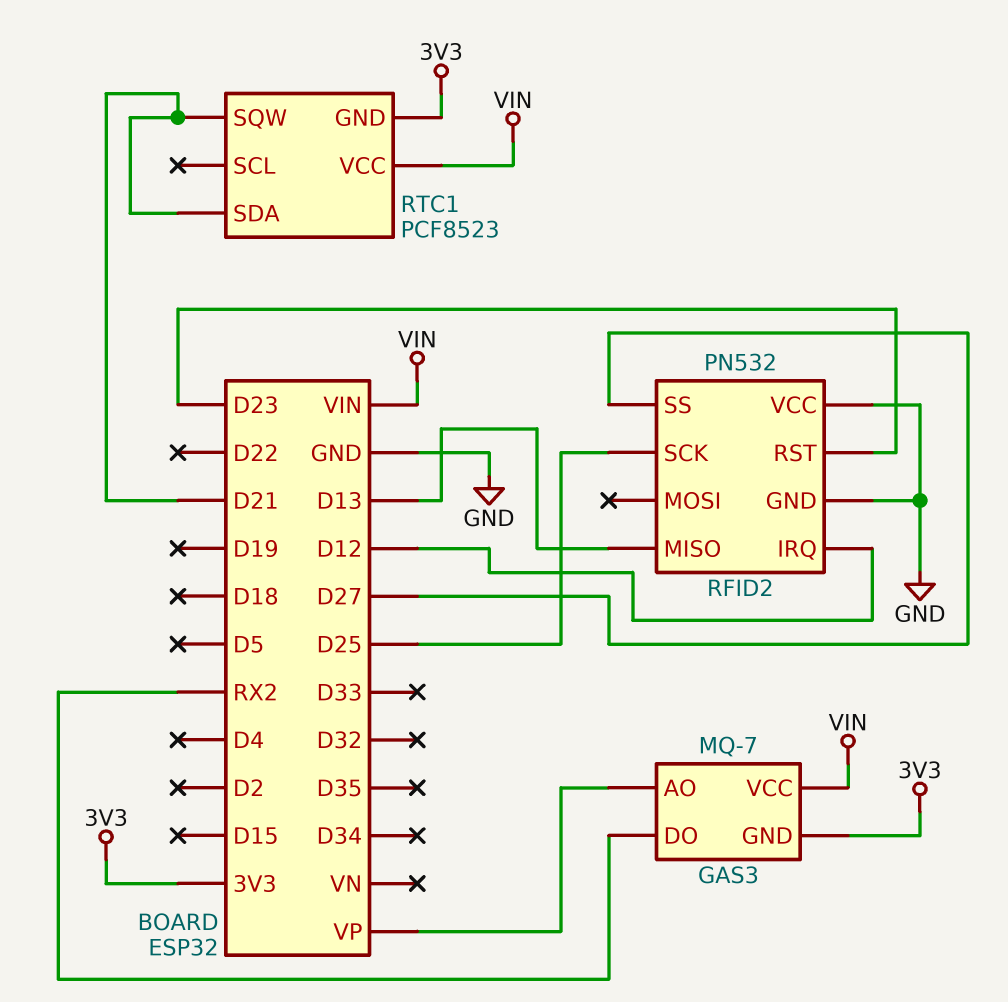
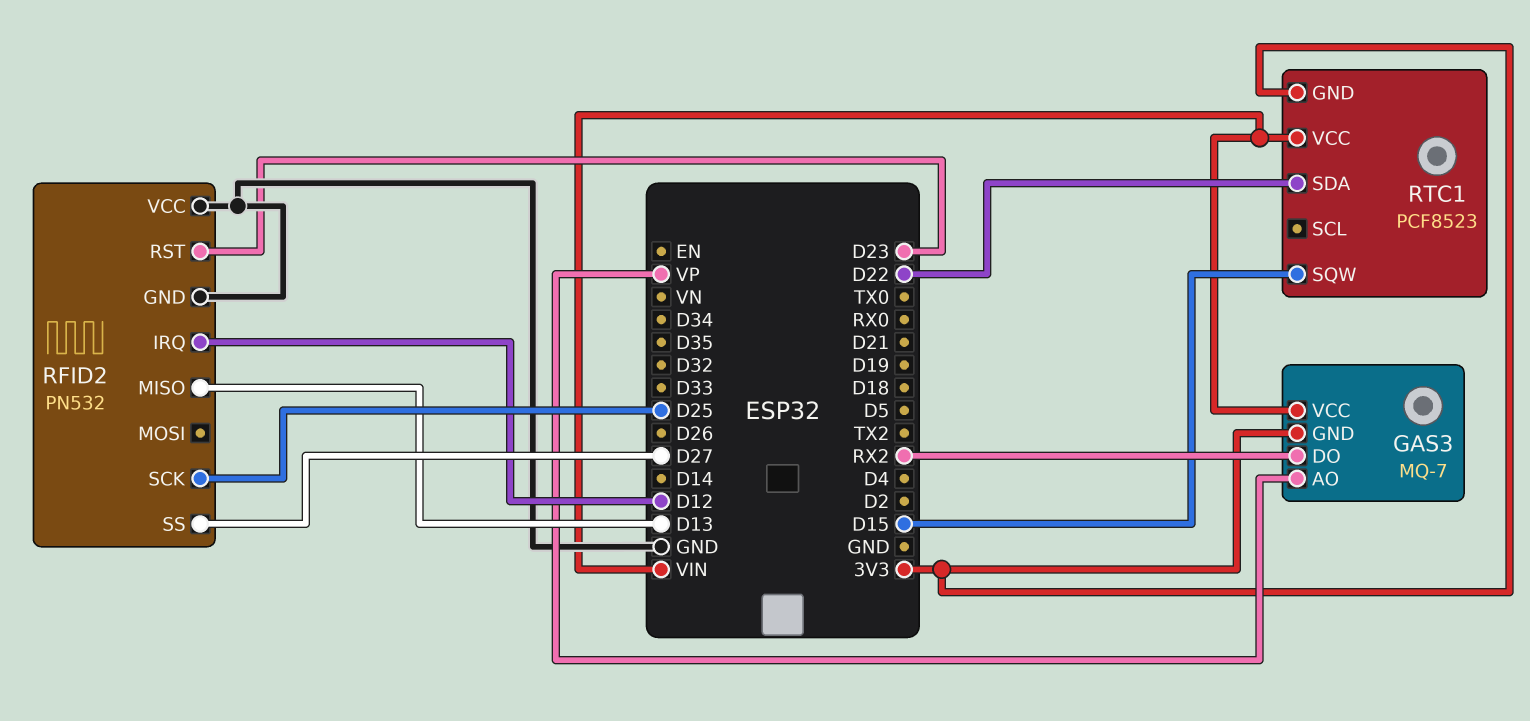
RTC1 pin SDA: D21 -> D22
RTC1 pin SQW: D21 -> D15

